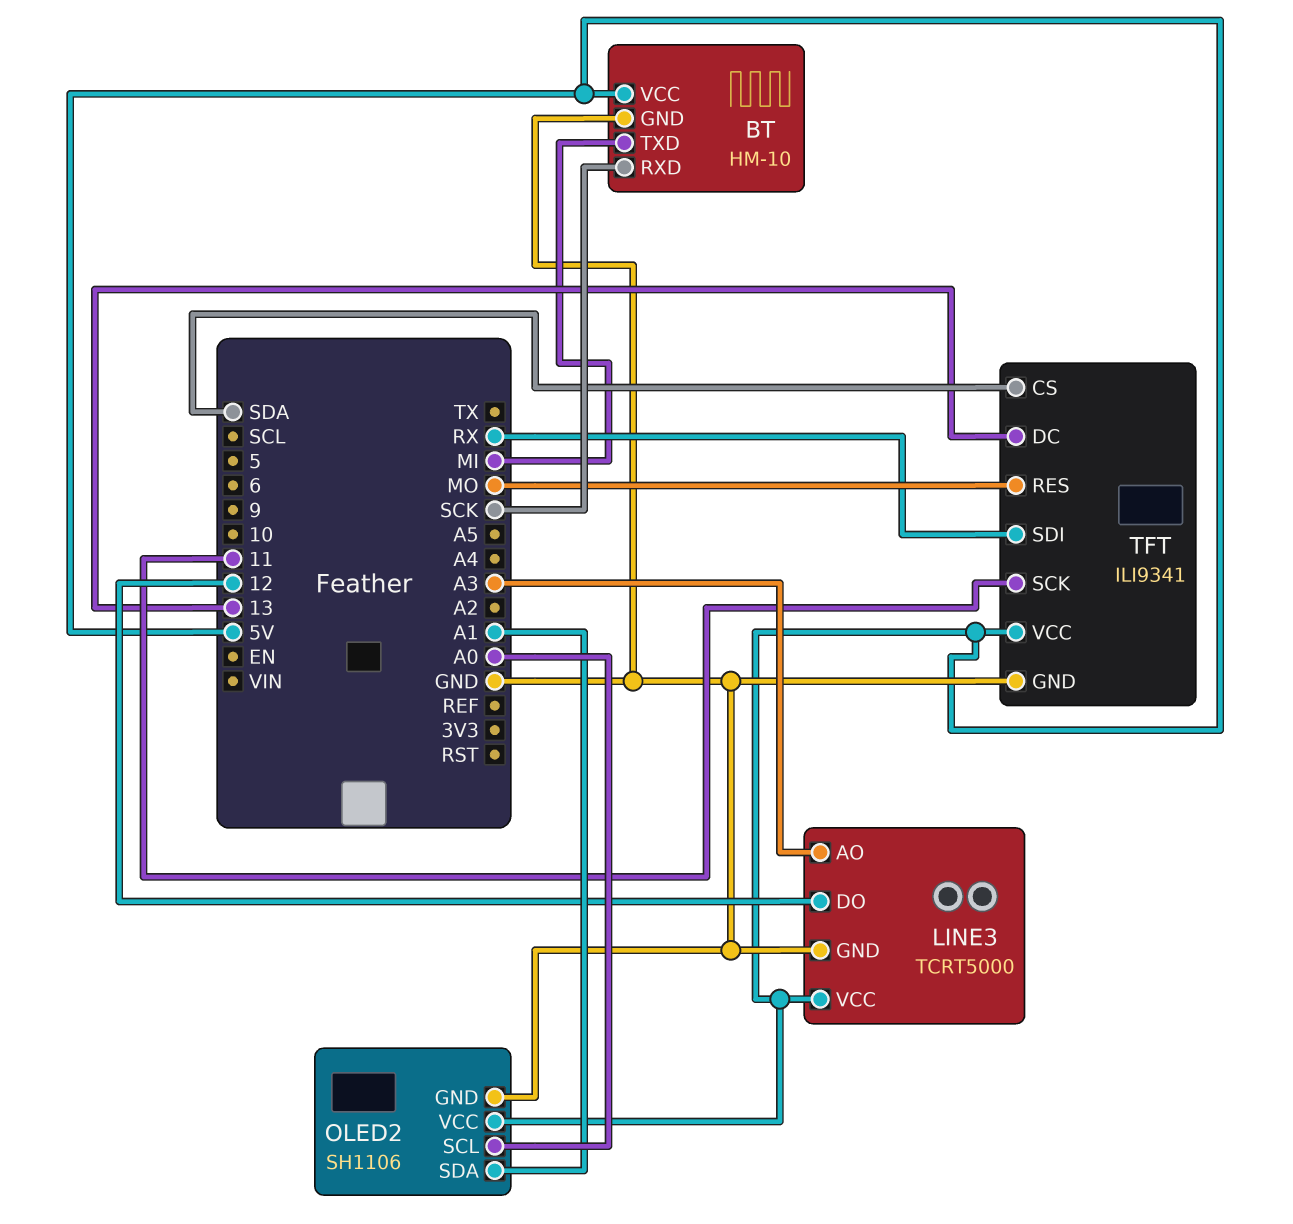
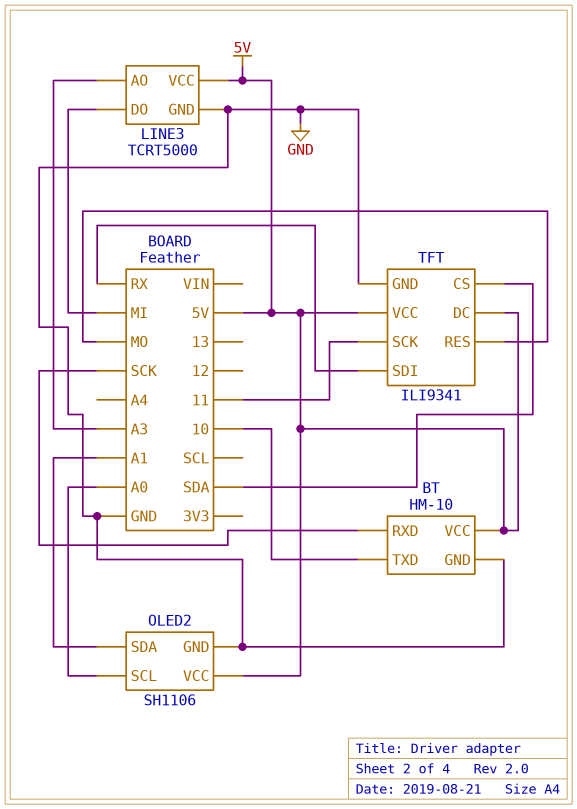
BT pin TXD: MI -> 10
LINE3 pin DO: 12 -> MI
TFT pin DC: 13 -> 5V

